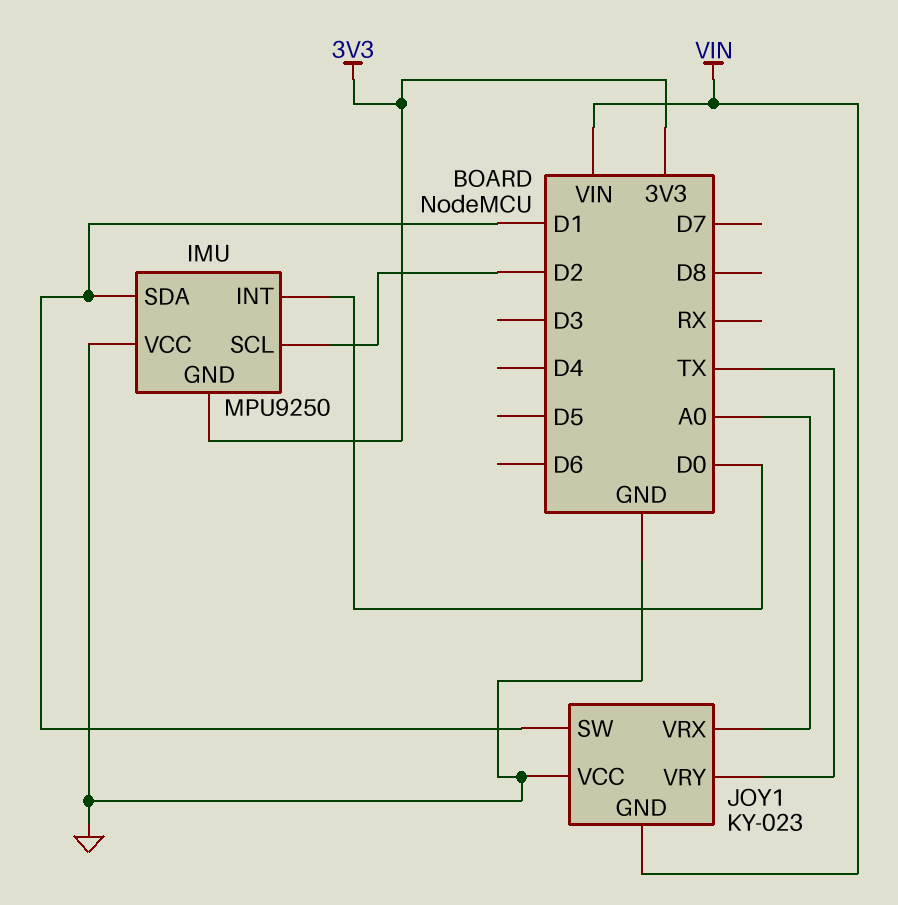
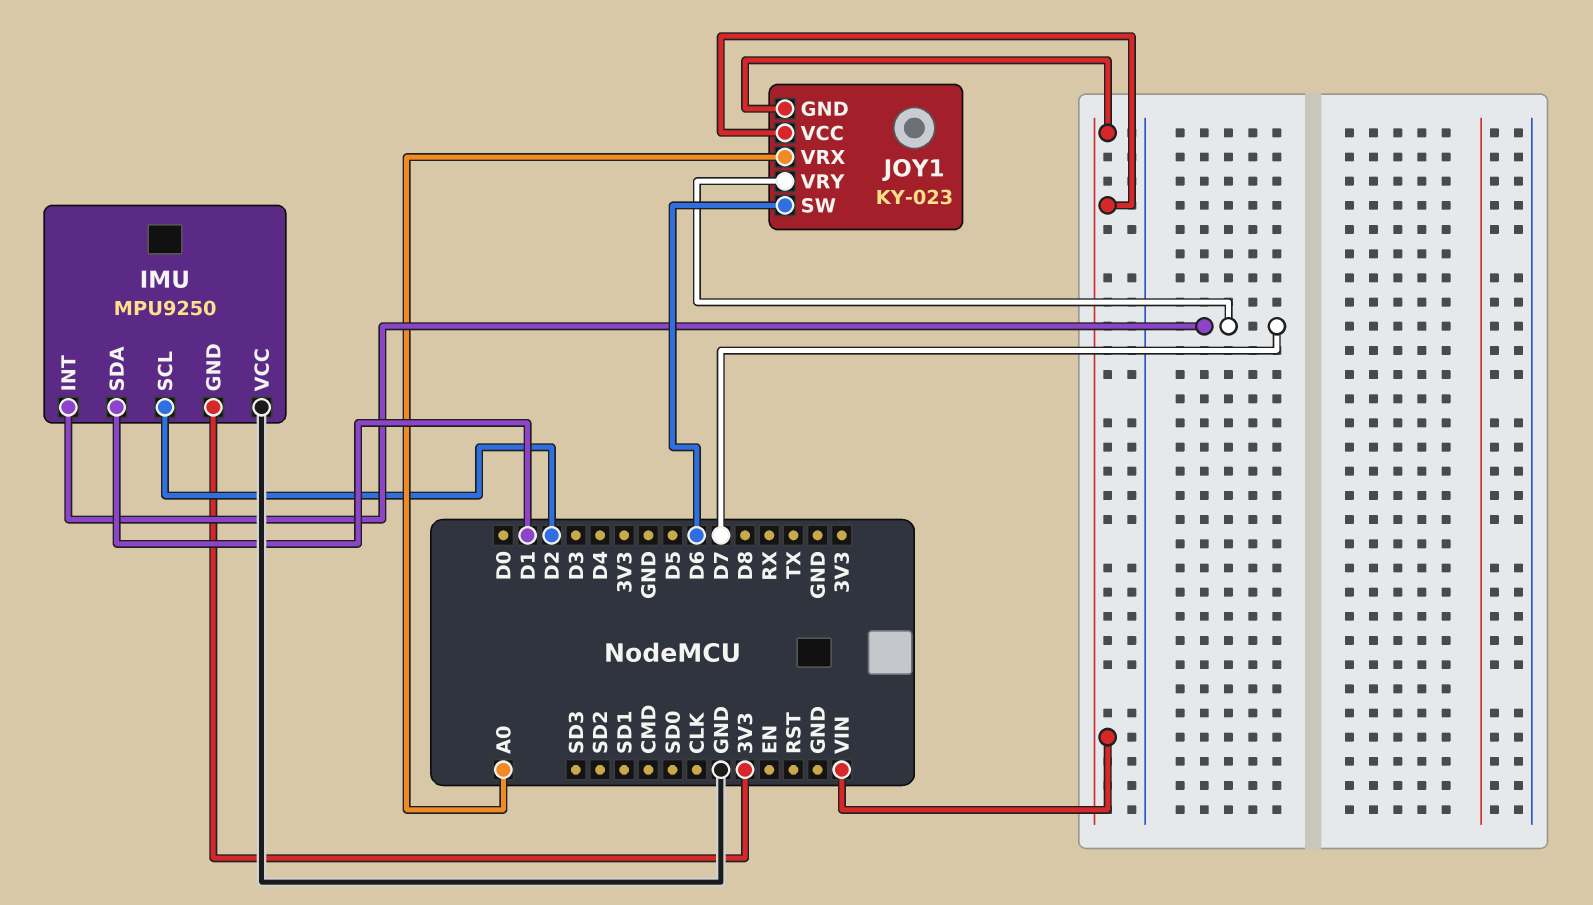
IMU pin INT: D0 -> D7
JOY1 pin SW: D1 -> D6
JOY1 pin VCC: GND -> VIN
JOY1 pin VRY: TX -> D7

